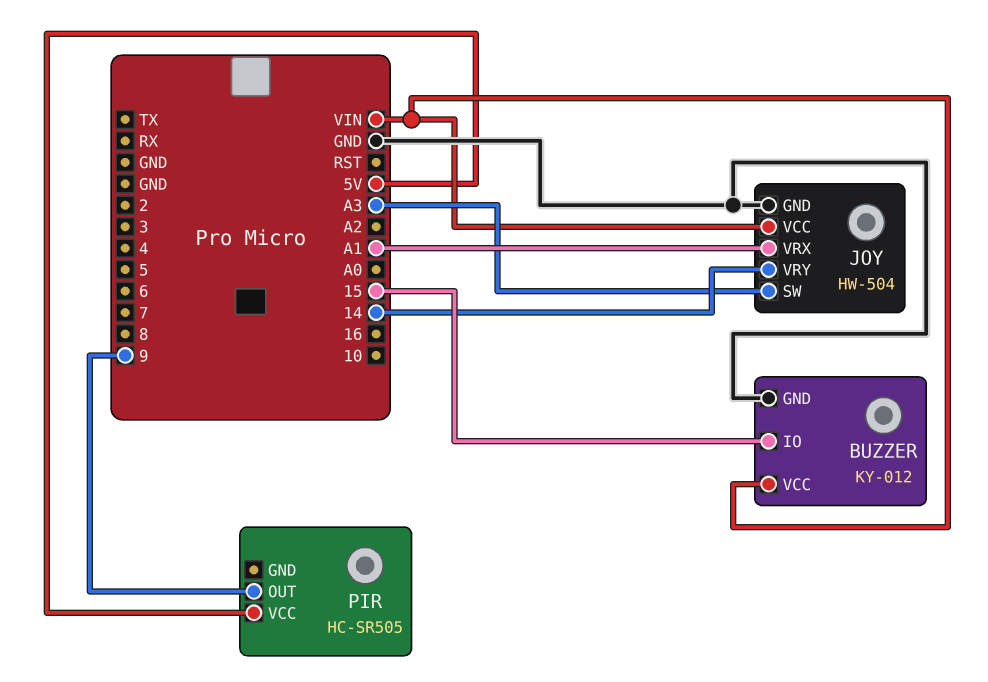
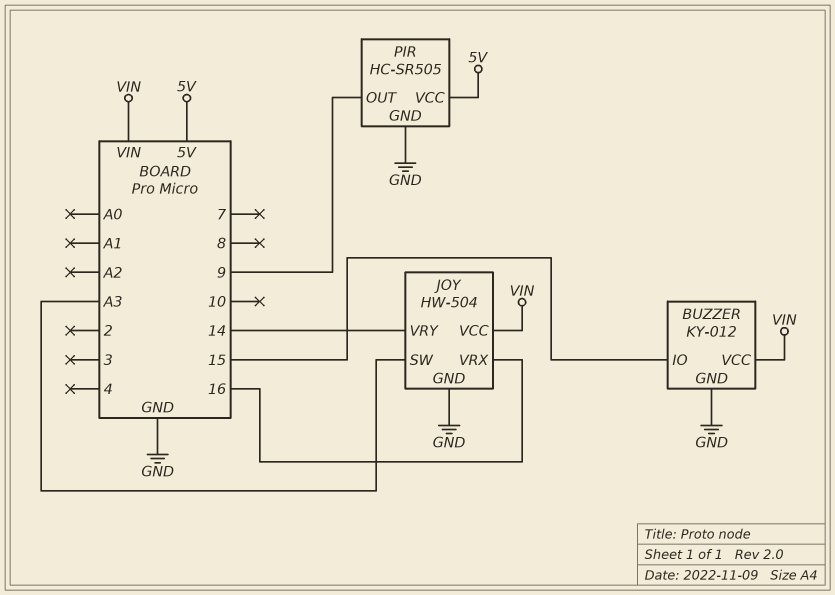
JOY pin VRX: A1 -> 16
PIR pin GND: none -> GND

